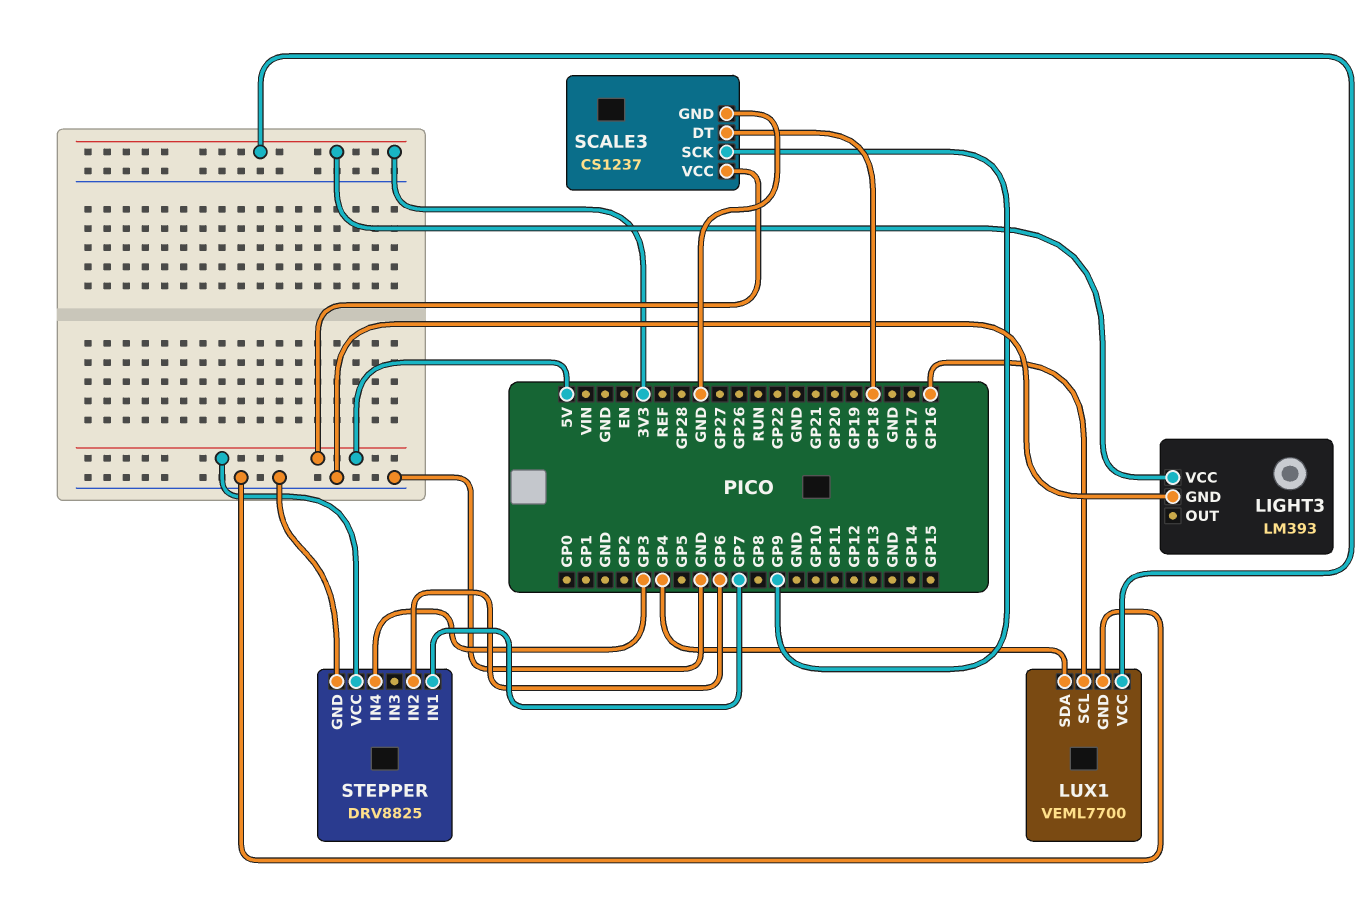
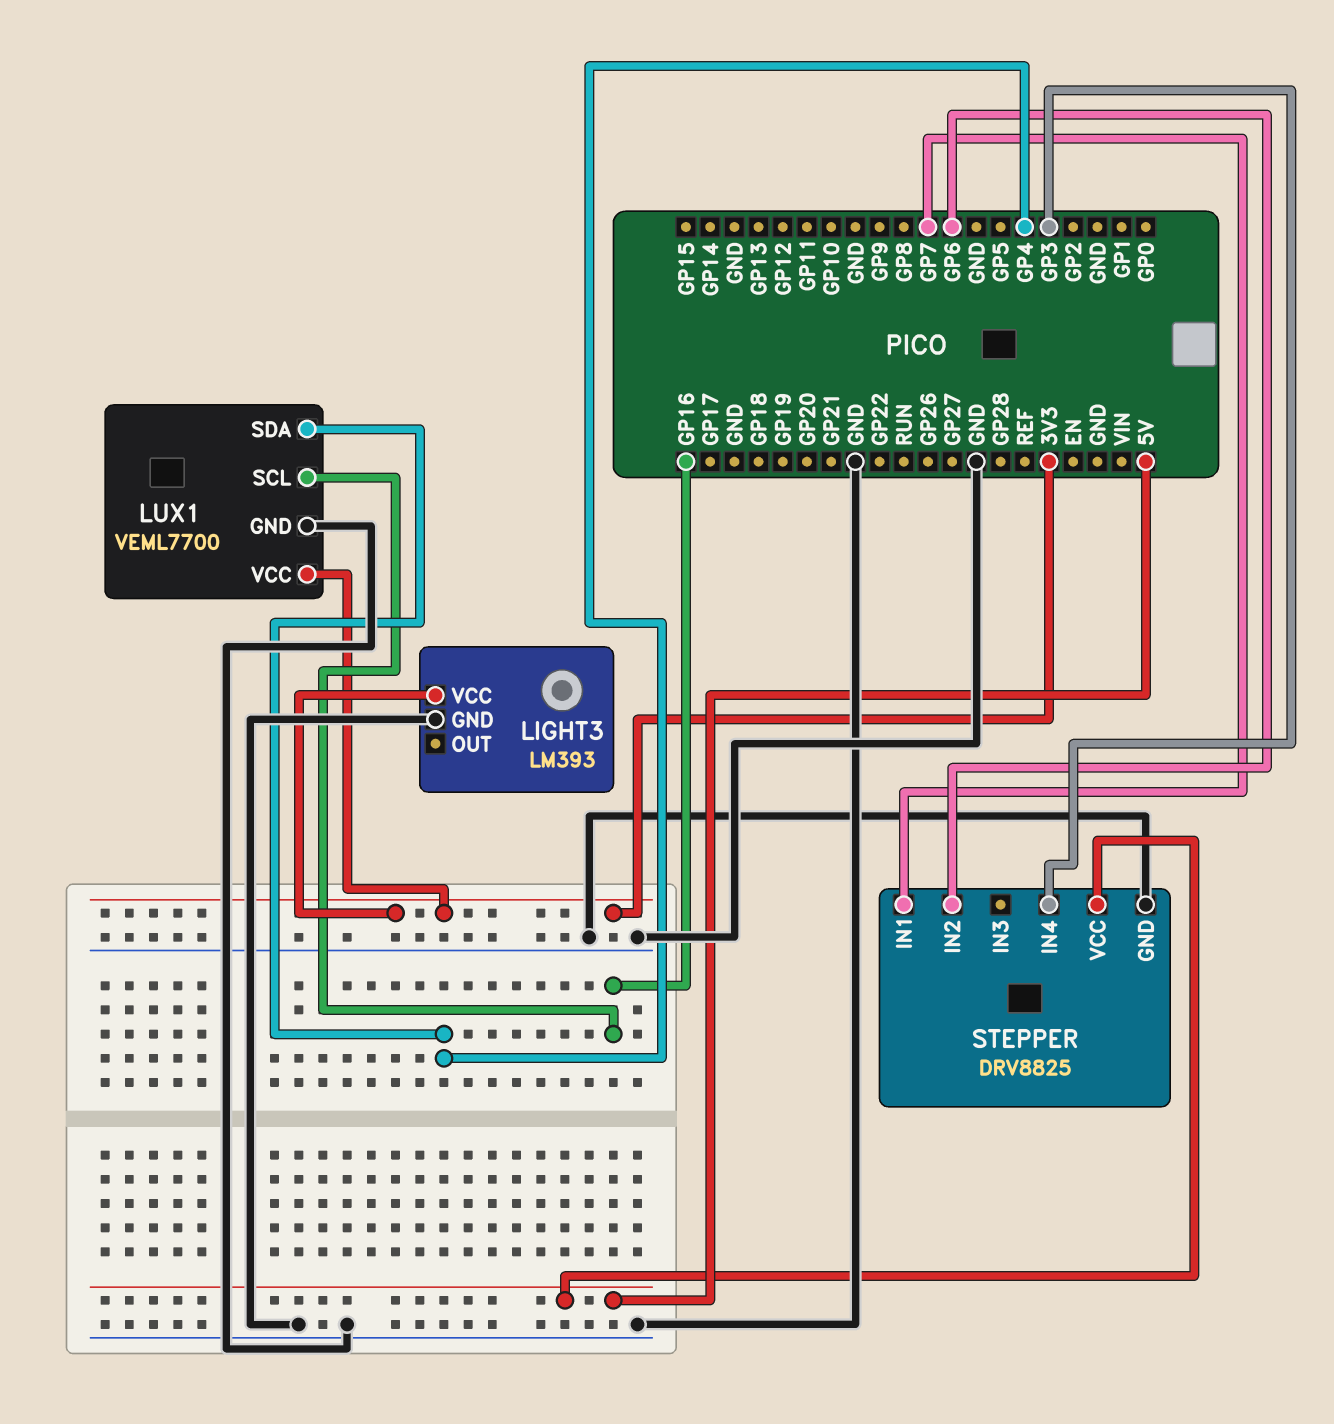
SCALE3: CS1237 -> none
SCALE3 pin DT: GP18 -> none
SCALE3 pin GND: GND -> none
SCALE3 pin SCK: GP9 -> none
SCALE3 pin VCC: 5V -> none

